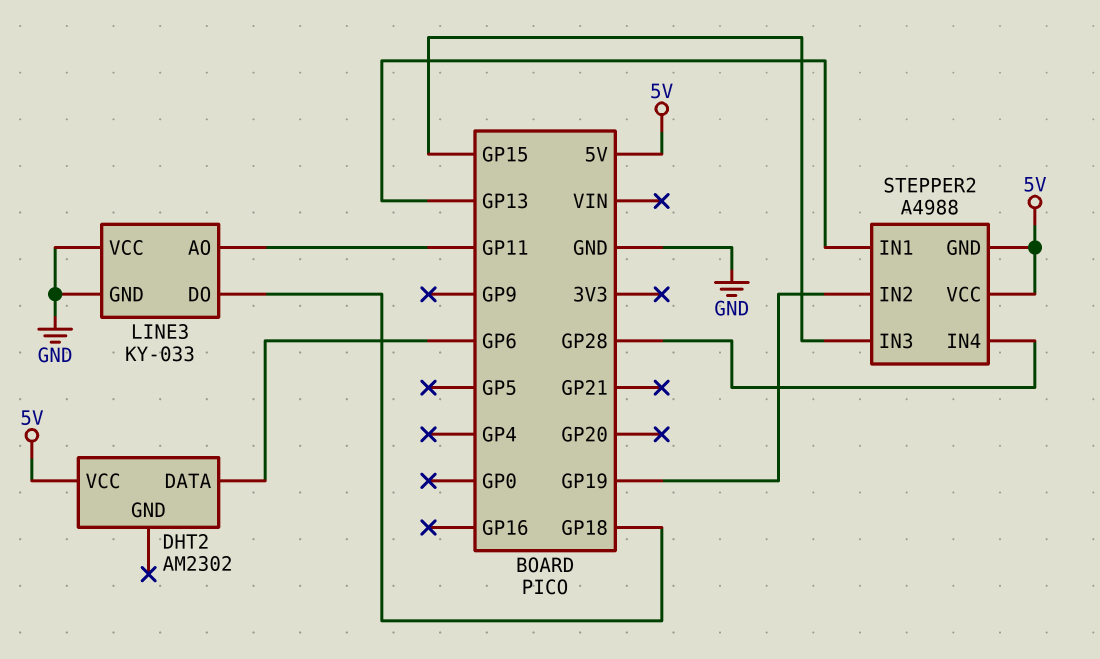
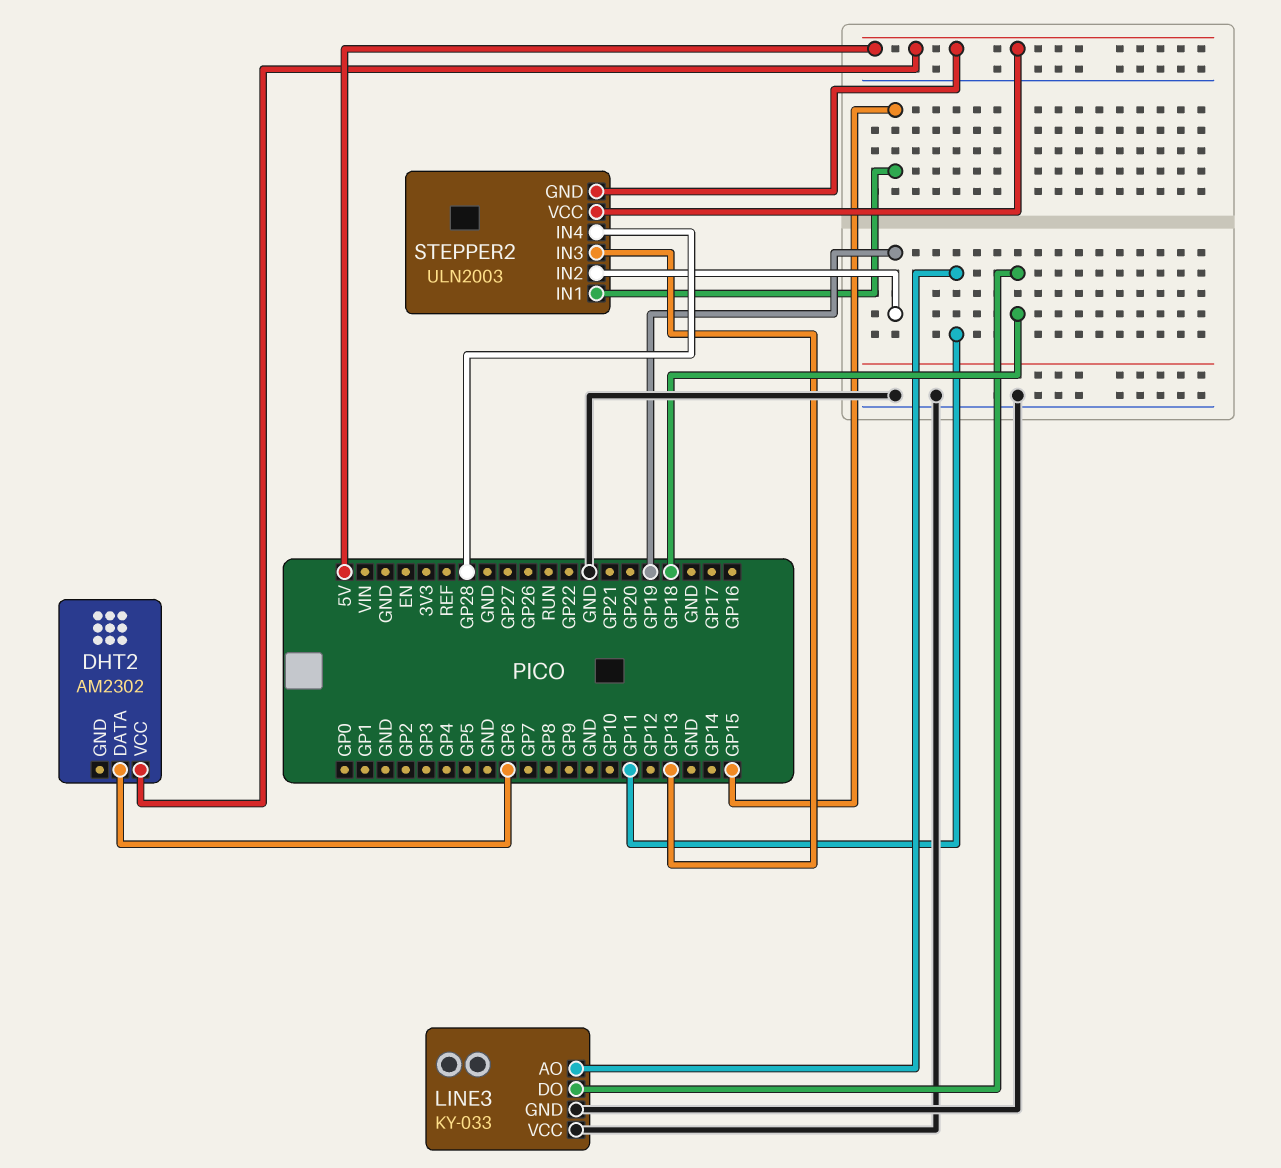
STEPPER2: A4988 -> ULN2003
STEPPER2 pin IN1: GP13 -> GP15
STEPPER2 pin IN3: GP15 -> GP13

